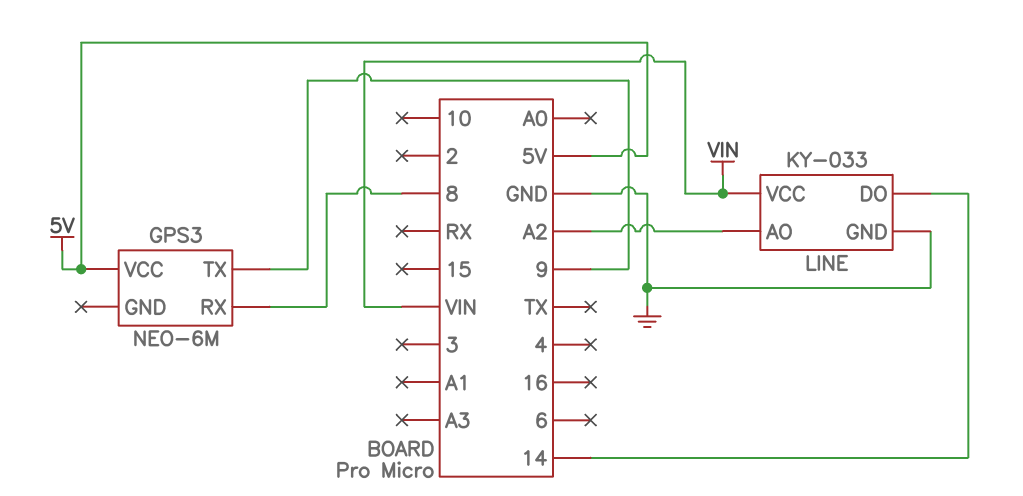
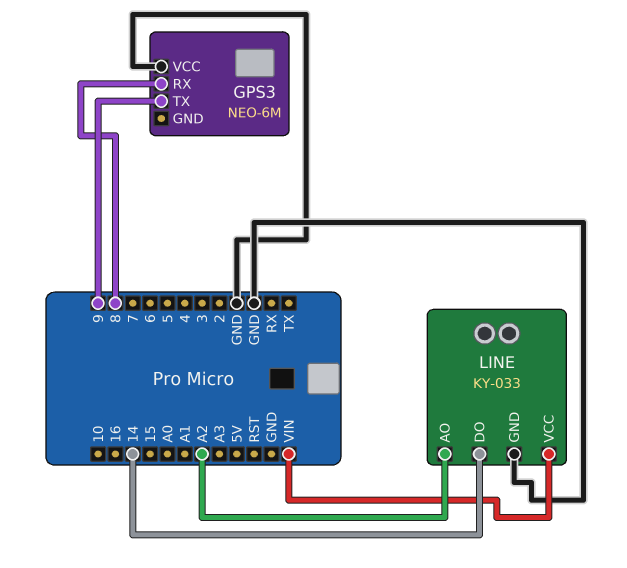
GPS3 pin VCC: 5V -> GND

